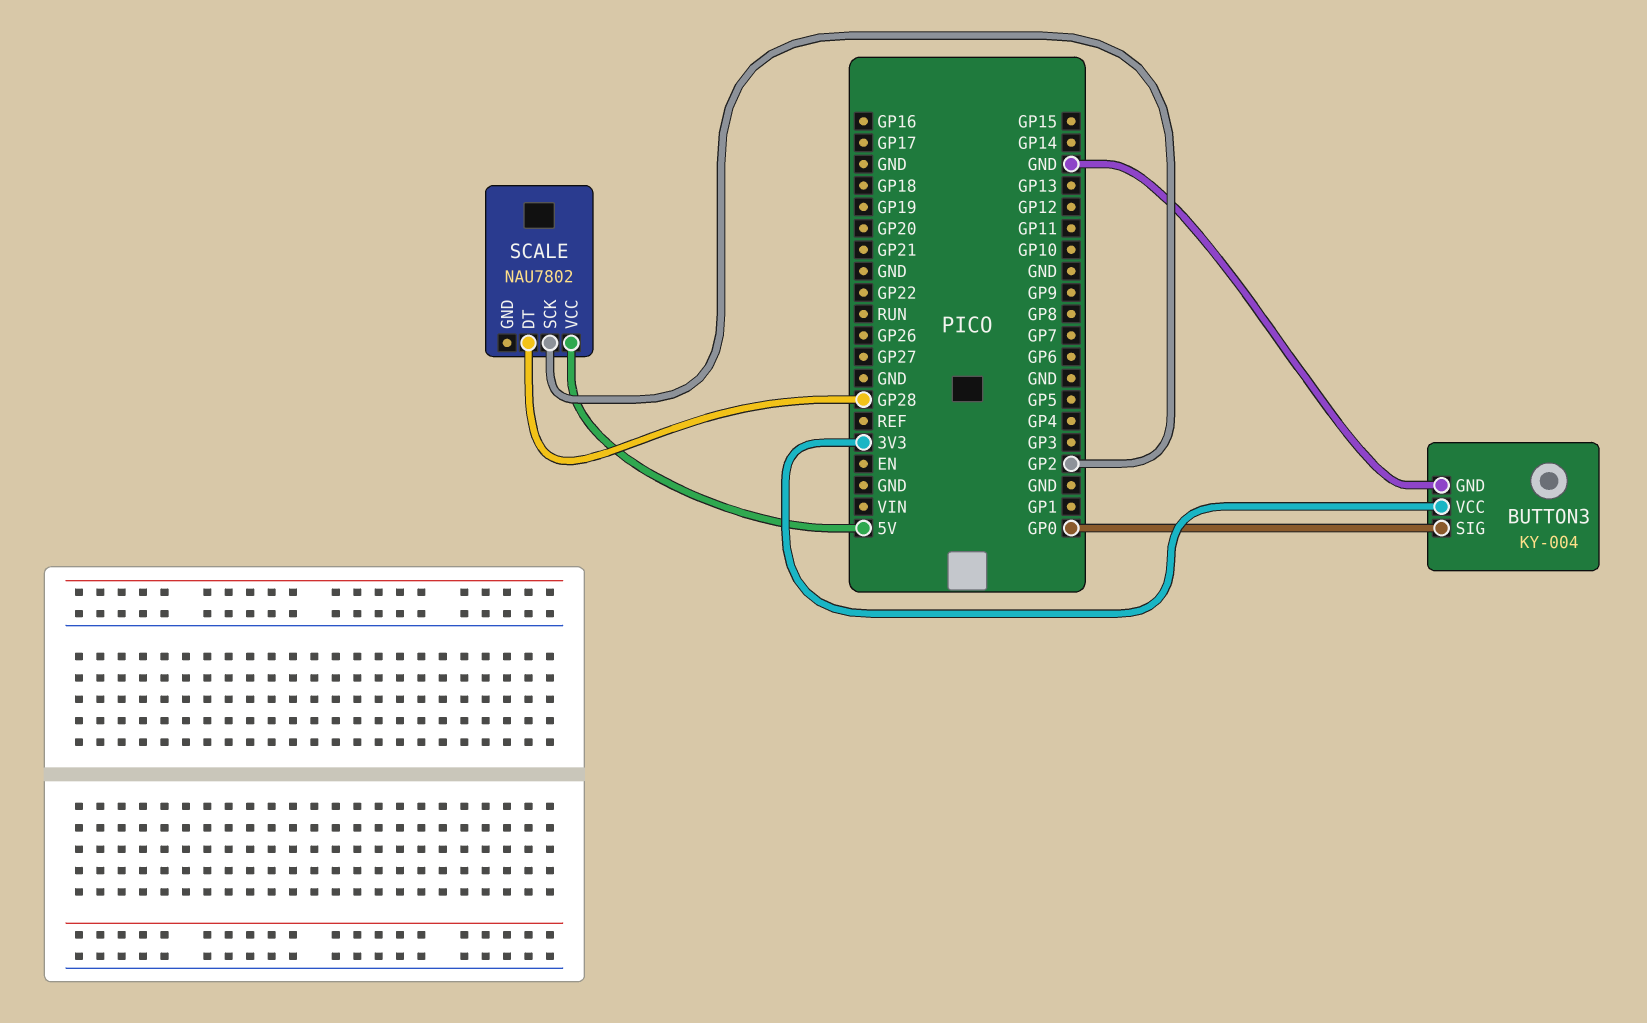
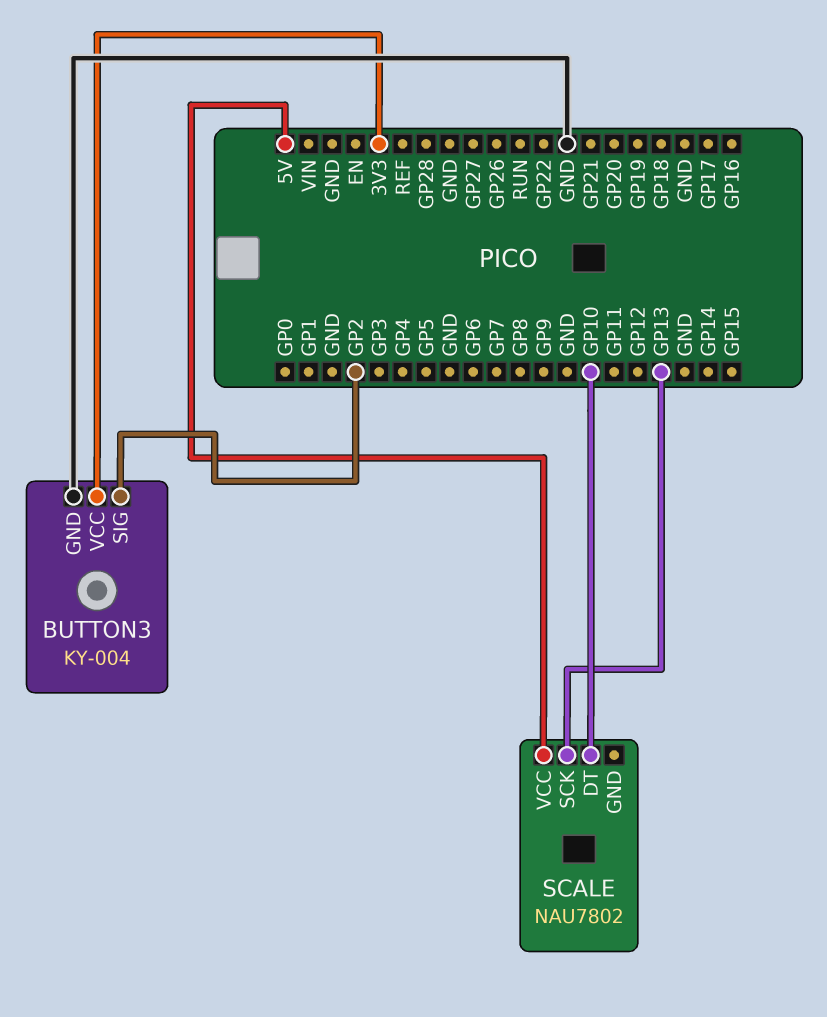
BUTTON3 pin SIG: GP0 -> GP2
SCALE pin DT: GP28 -> GP10
SCALE pin SCK: GP2 -> GP13

